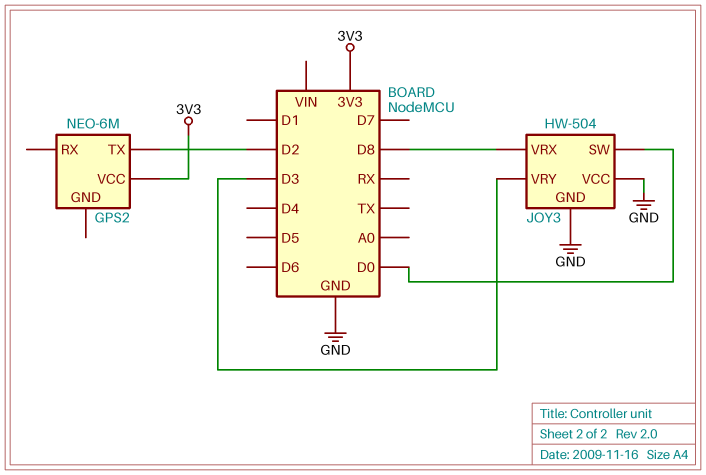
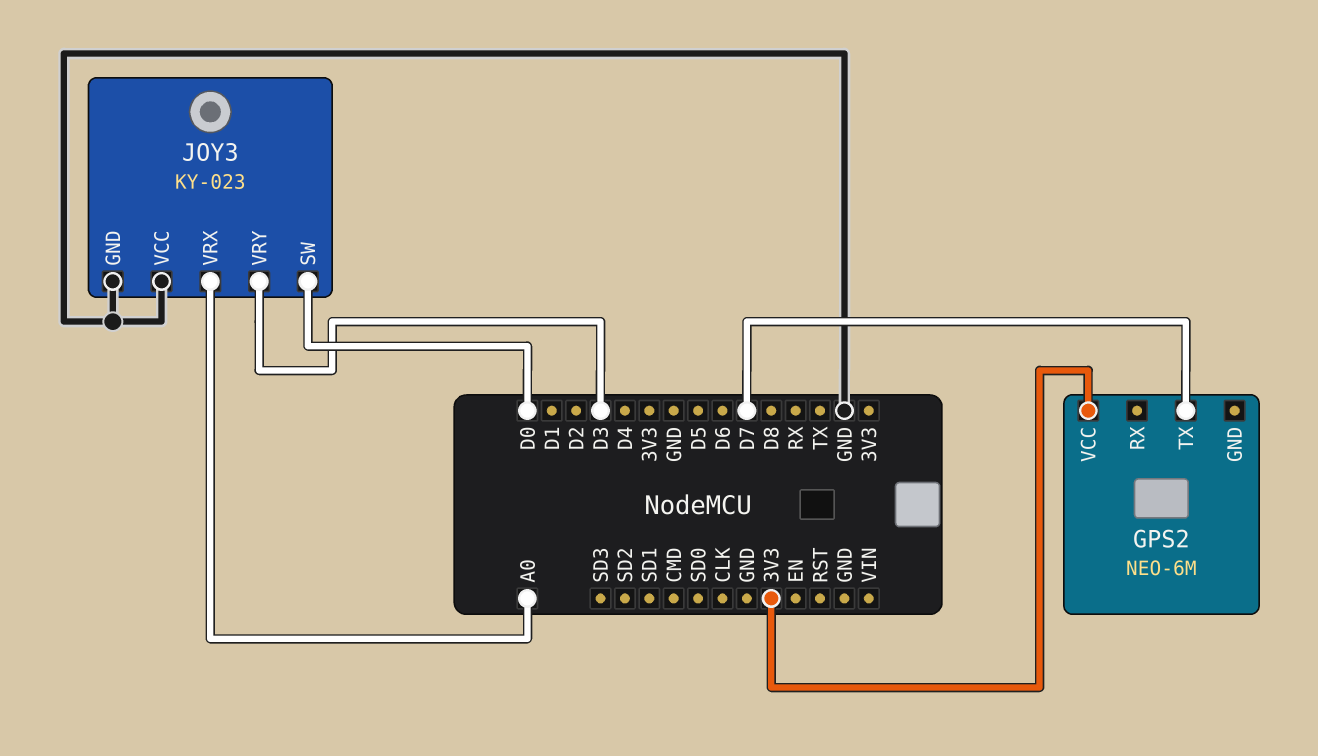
GPS2 pin TX: D2 -> D7
JOY3: HW-504 -> KY-023
JOY3 pin VRX: D8 -> A0

